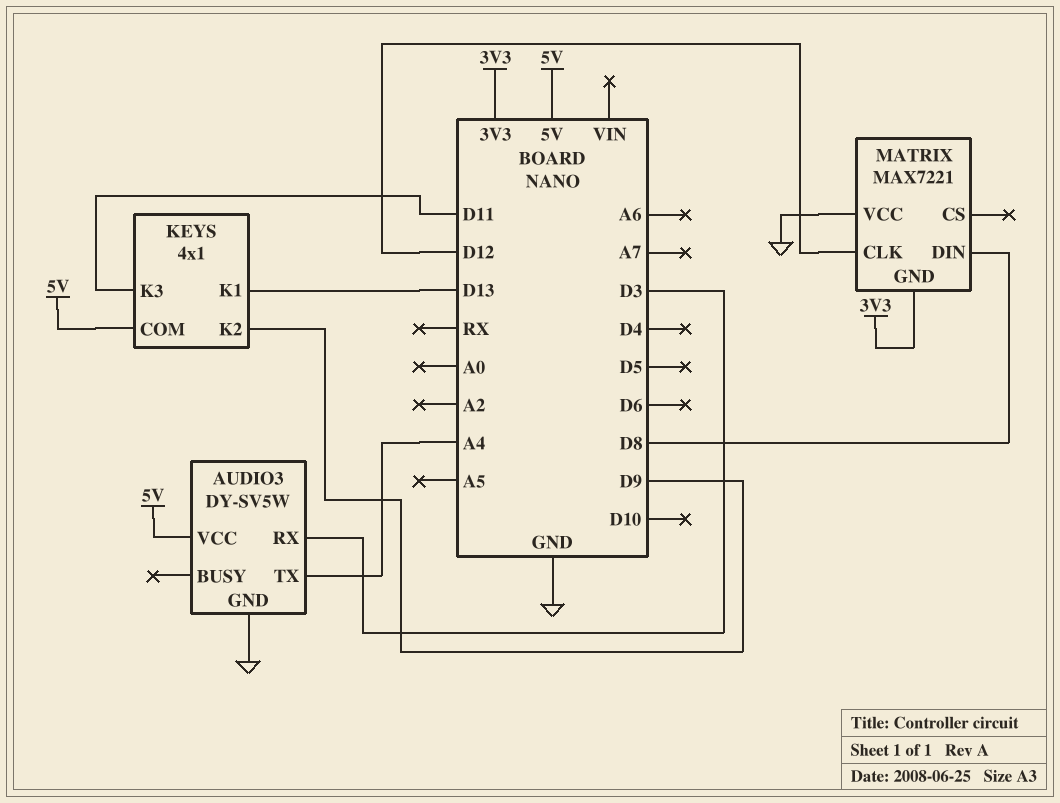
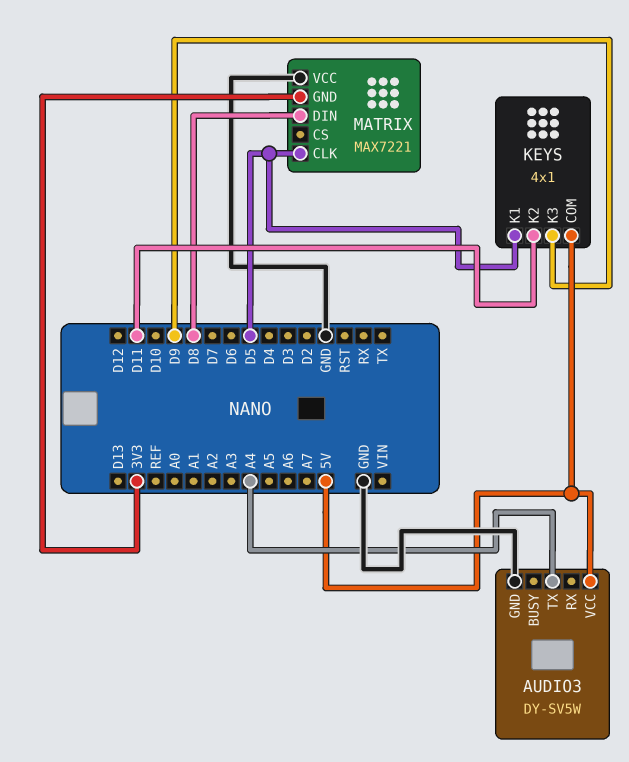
AUDIO3 pin RX: D3 -> none
KEYS pin K1: D13 -> D5
KEYS pin K2: D9 -> D11
KEYS pin K3: D11 -> D9
MATRIX pin CLK: D12 -> D5

